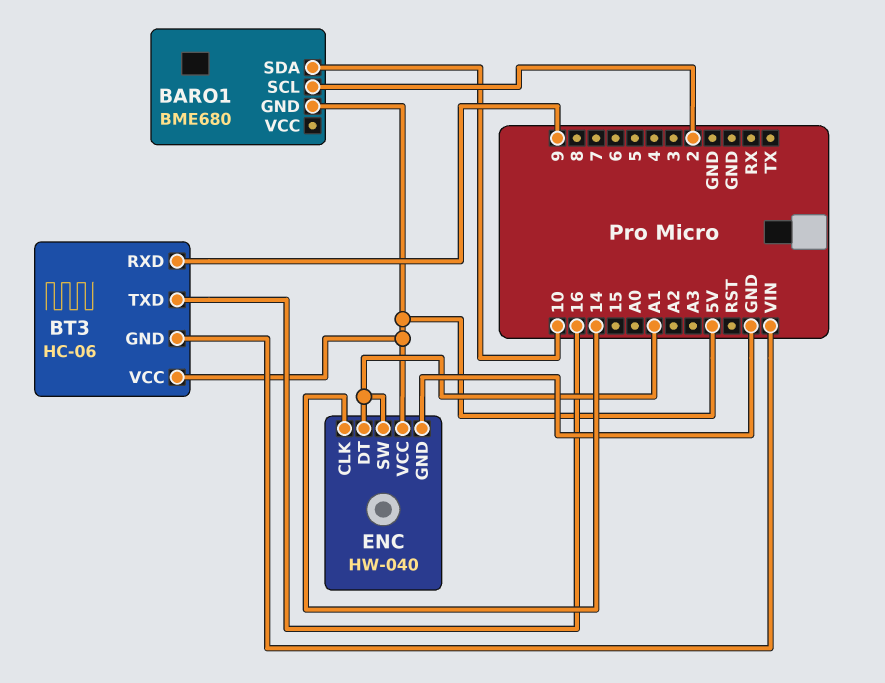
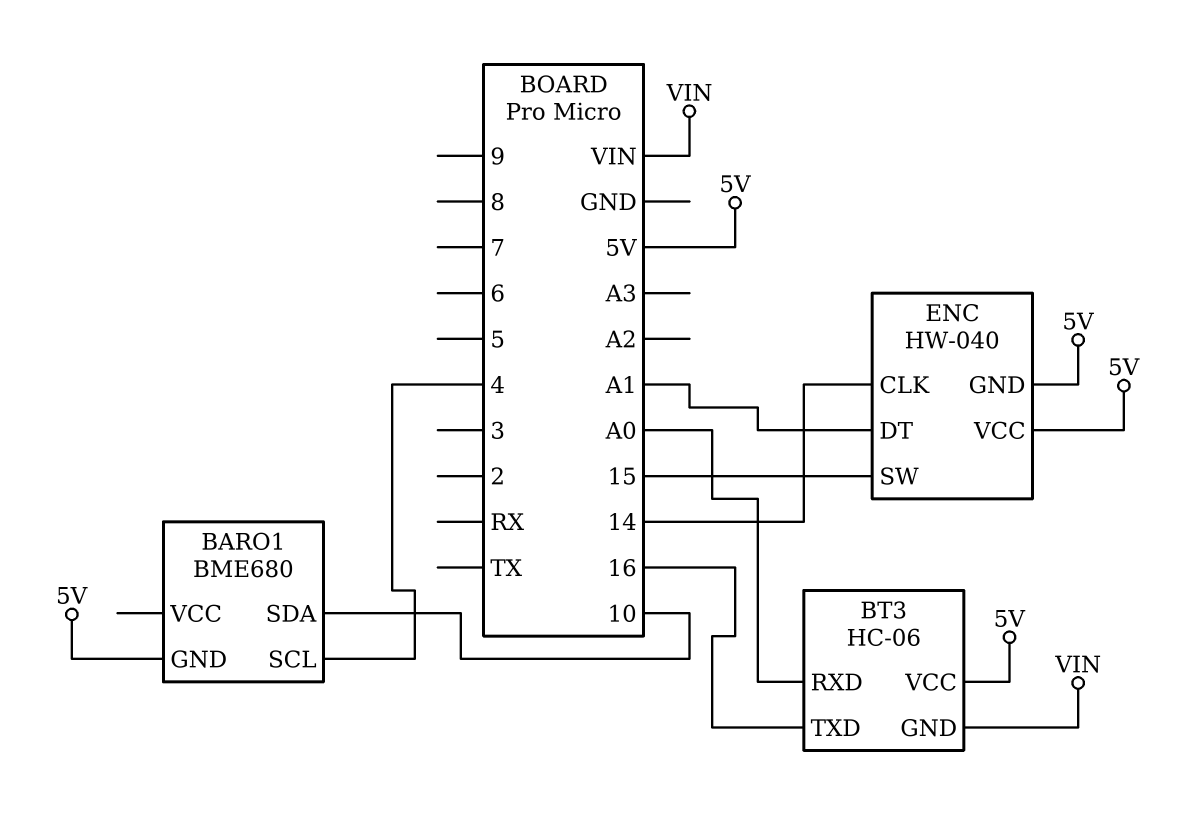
BARO1 pin SCL: 2 -> 4
BT3 pin RXD: 9 -> A0
ENC pin GND: GND -> 5V
ENC pin SW: A1 -> 15

